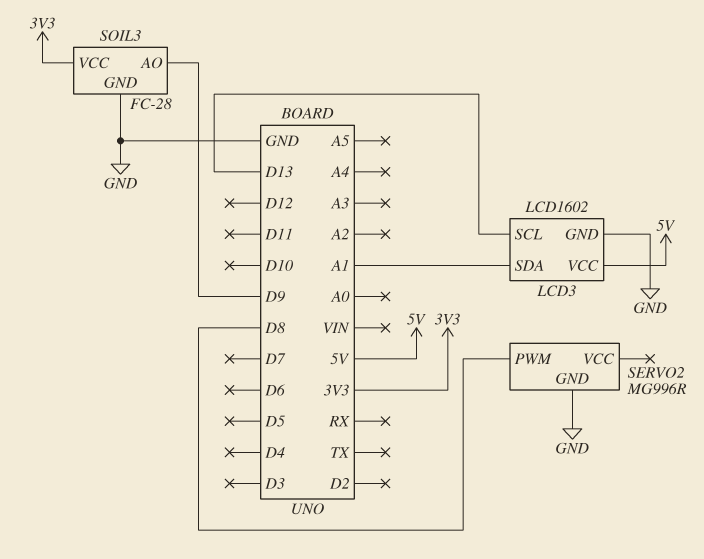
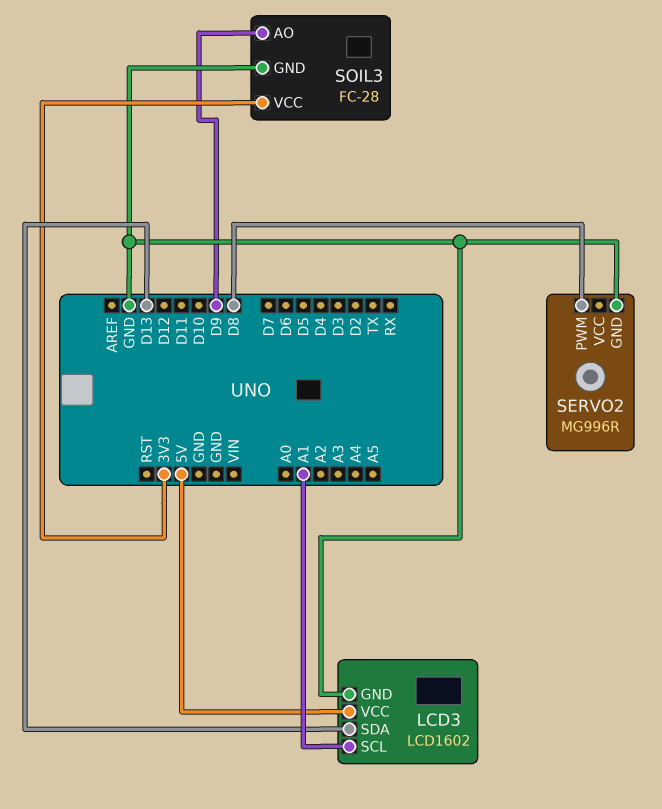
LCD3 pin SCL: D13 -> A1
LCD3 pin SDA: A1 -> D13

